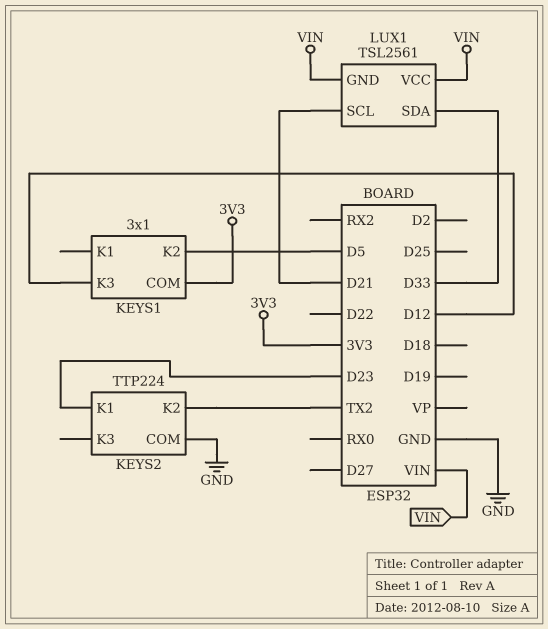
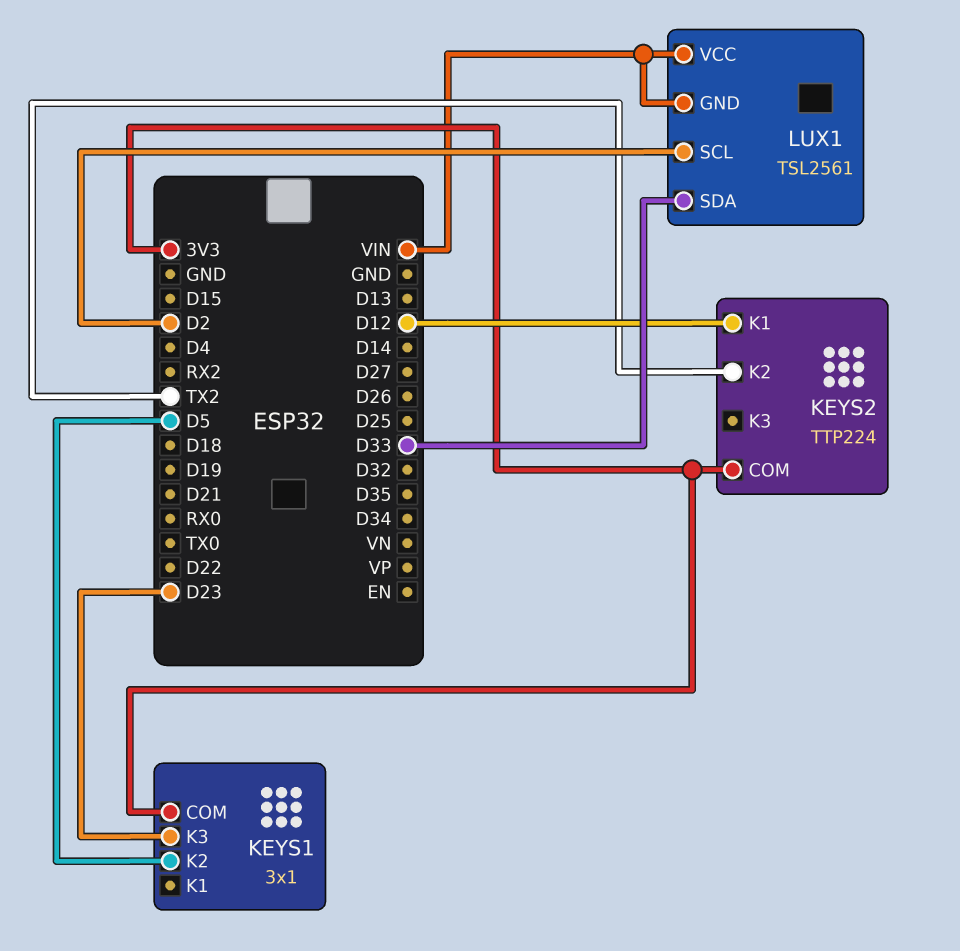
KEYS1 pin K3: D12 -> D23
KEYS2 pin COM: GND -> 3V3
KEYS2 pin K1: D23 -> D12
LUX1 pin SCL: D21 -> D2

